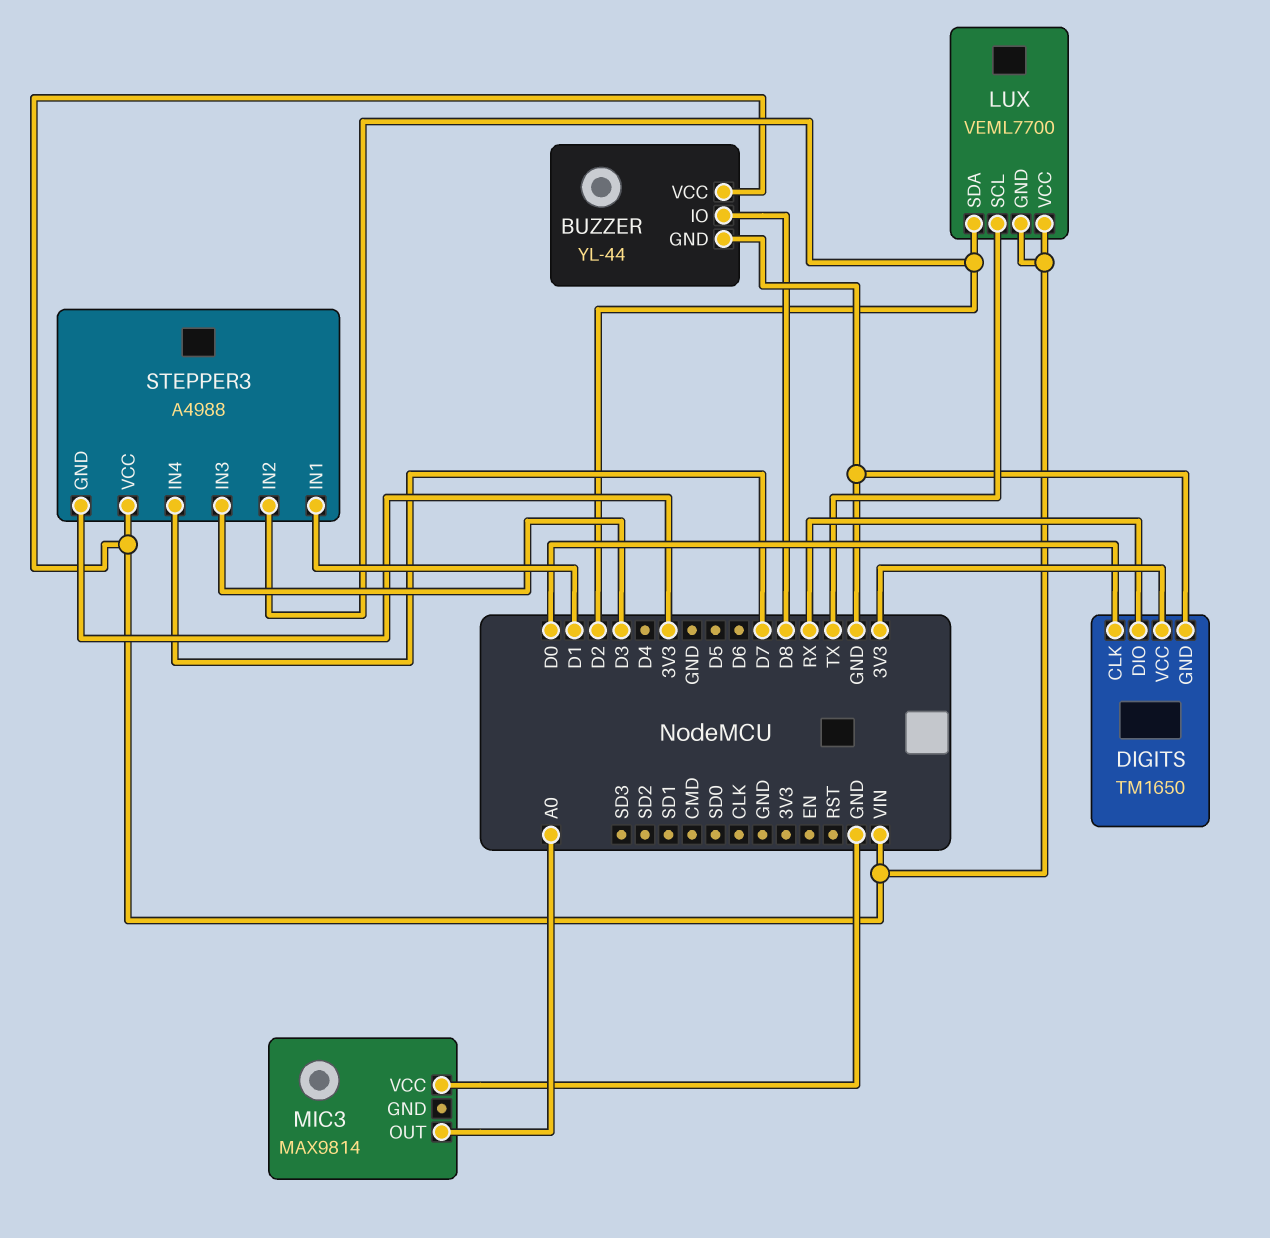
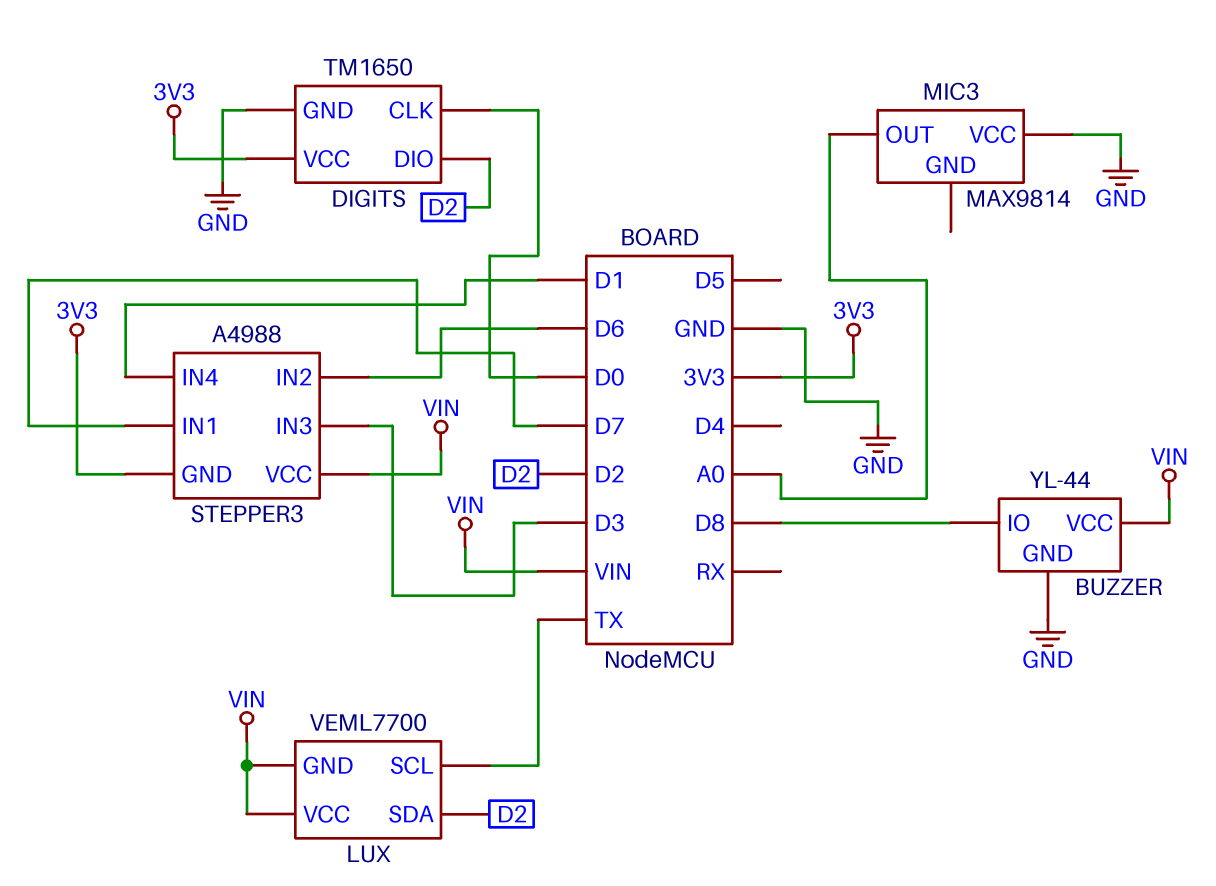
DIGITS pin DIO: RX -> D2
STEPPER3 pin IN1: D1 -> D7
STEPPER3 pin IN2: D2 -> D6
STEPPER3 pin IN4: D7 -> D1

